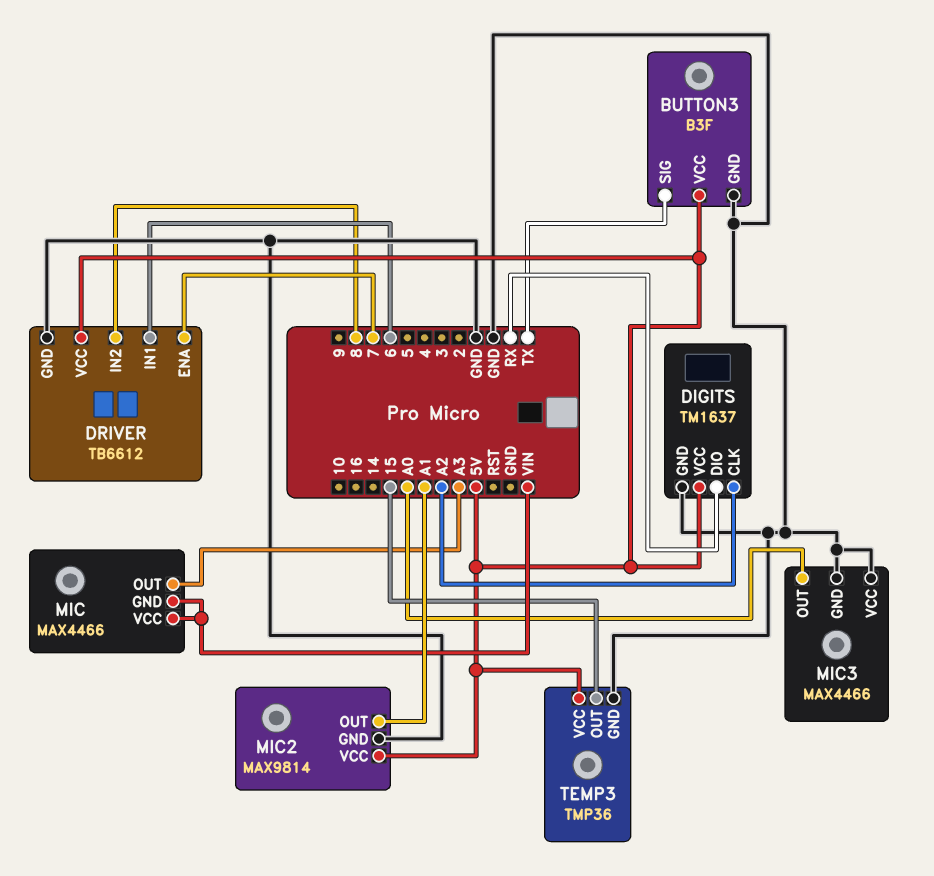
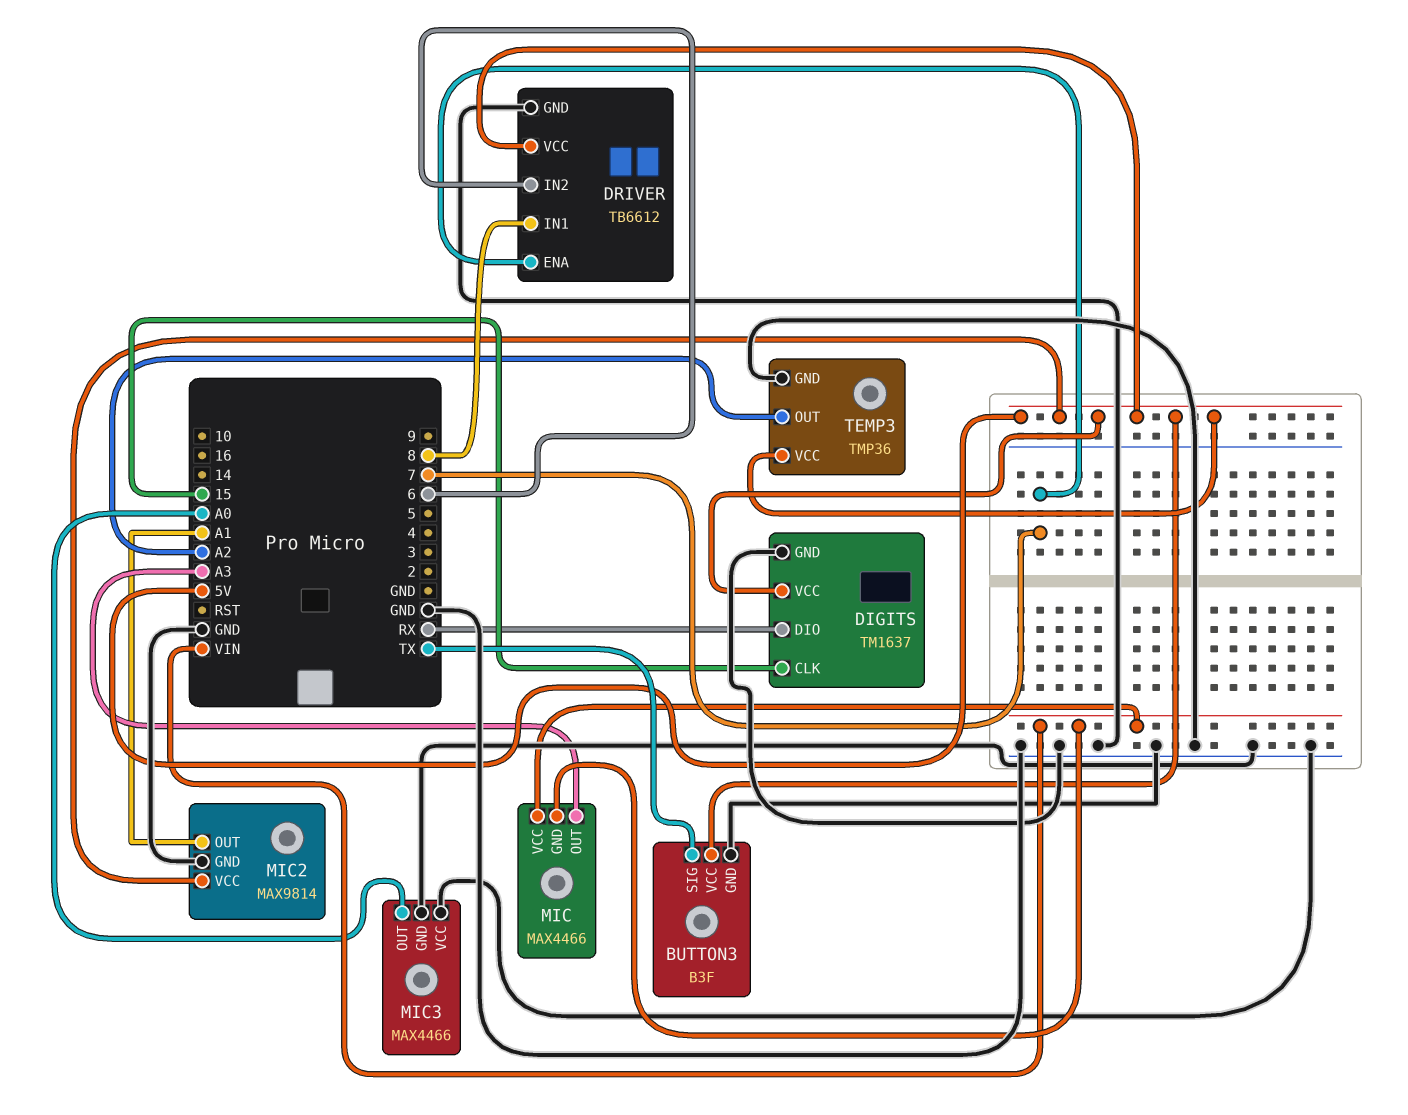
DIGITS pin CLK: A2 -> 15
DRIVER pin IN1: 6 -> 8
DRIVER pin IN2: 8 -> 6
TEMP3 pin OUT: 15 -> A2

